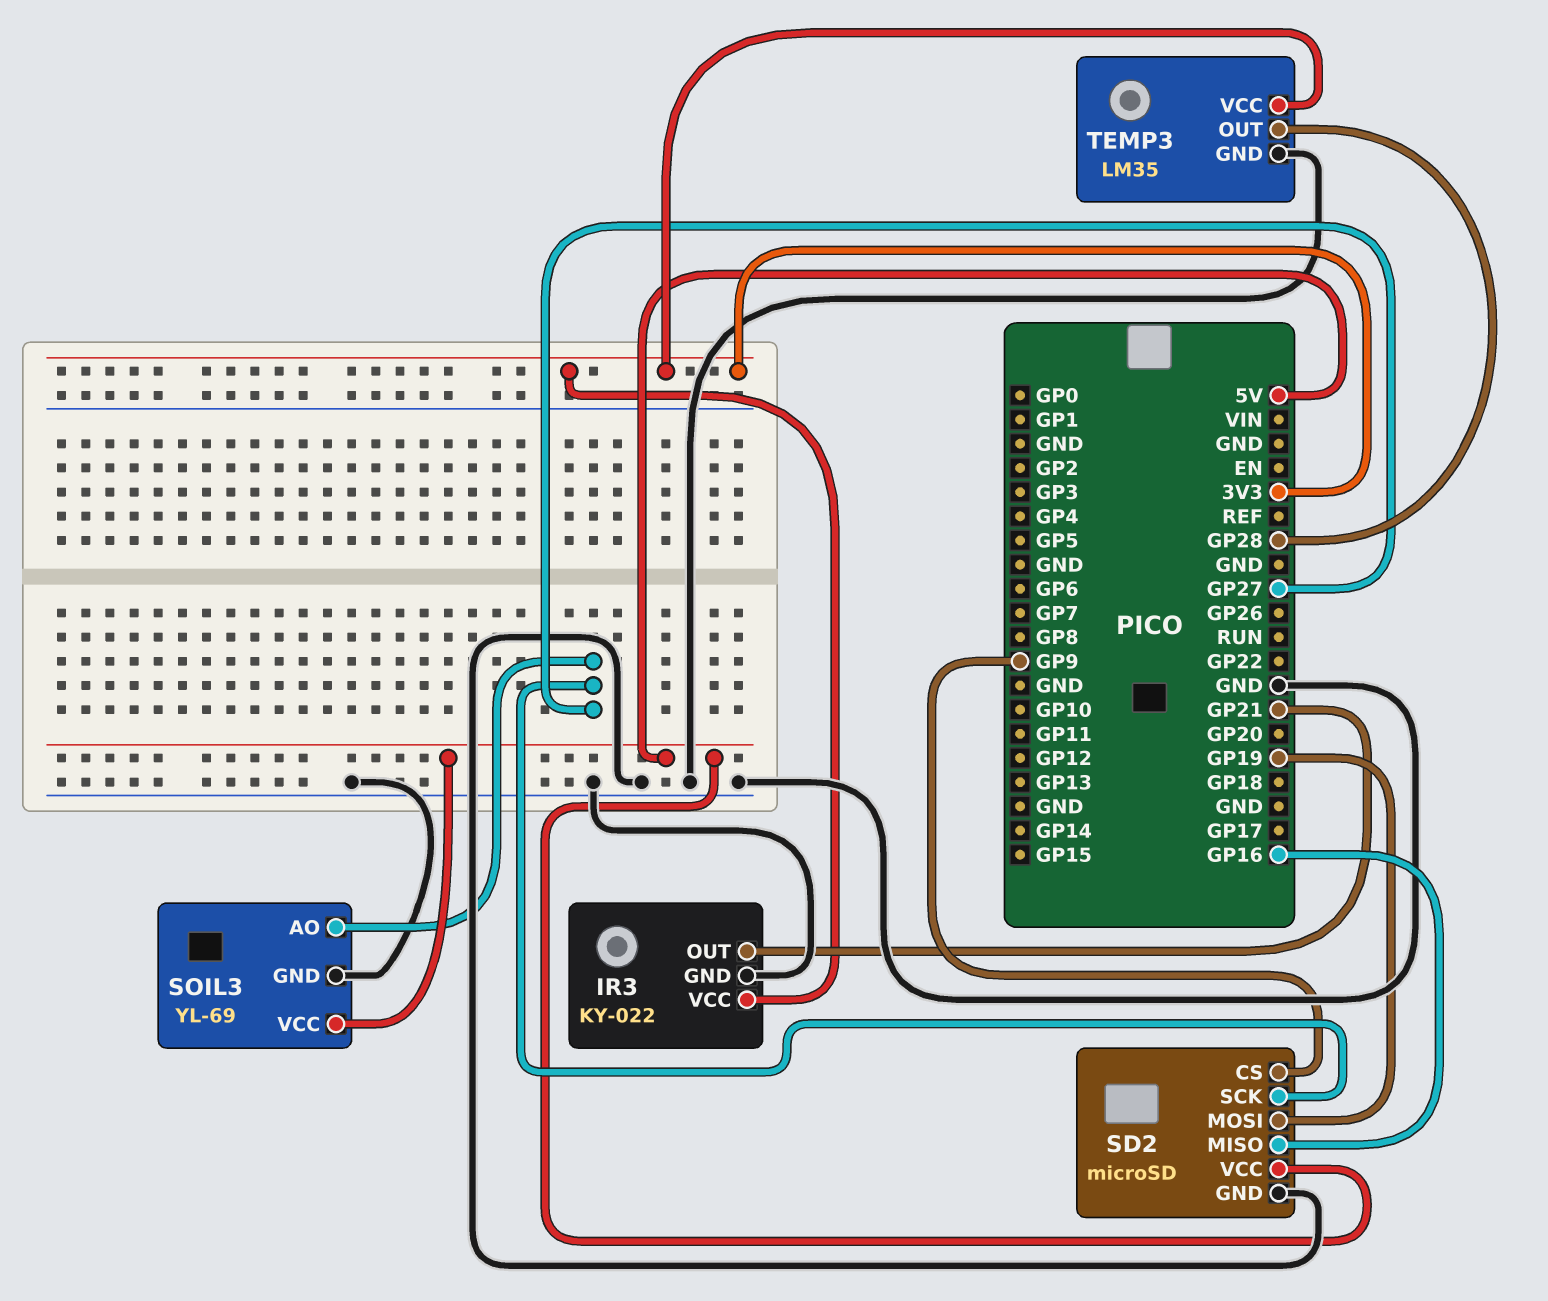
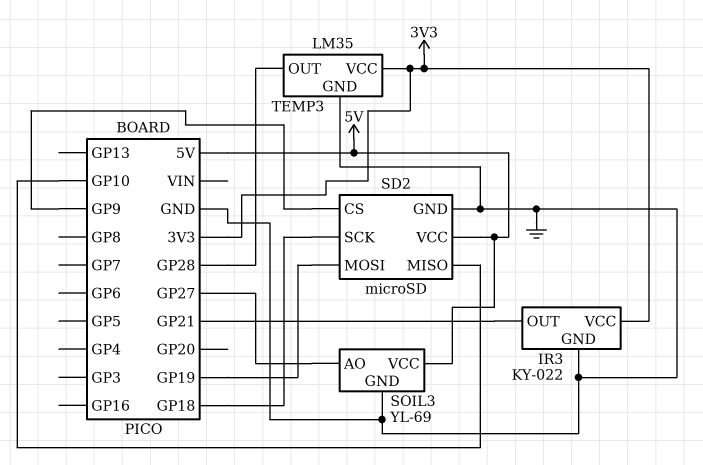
SD2 pin MISO: GP16 -> GP10
SD2 pin SCK: GP27 -> GP18

